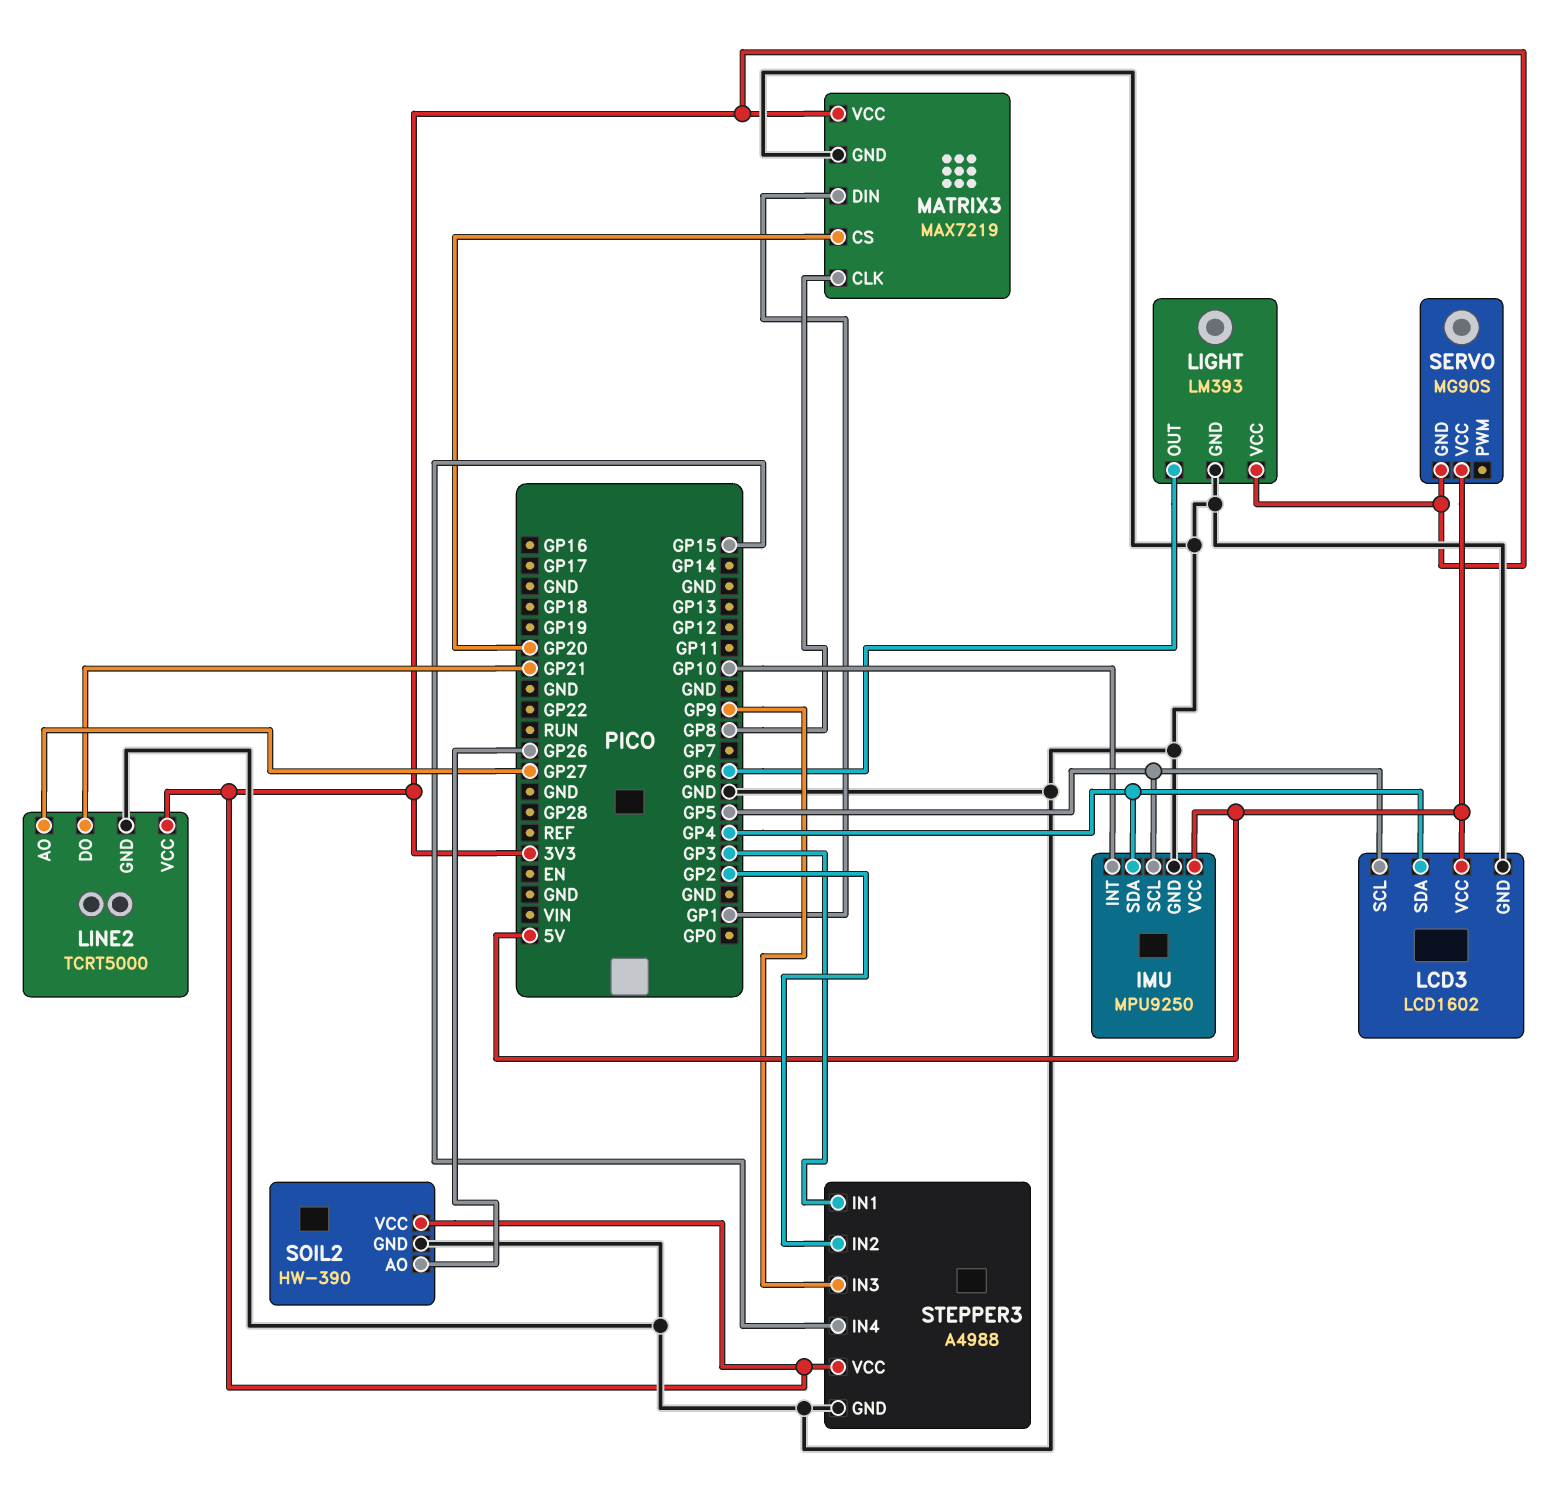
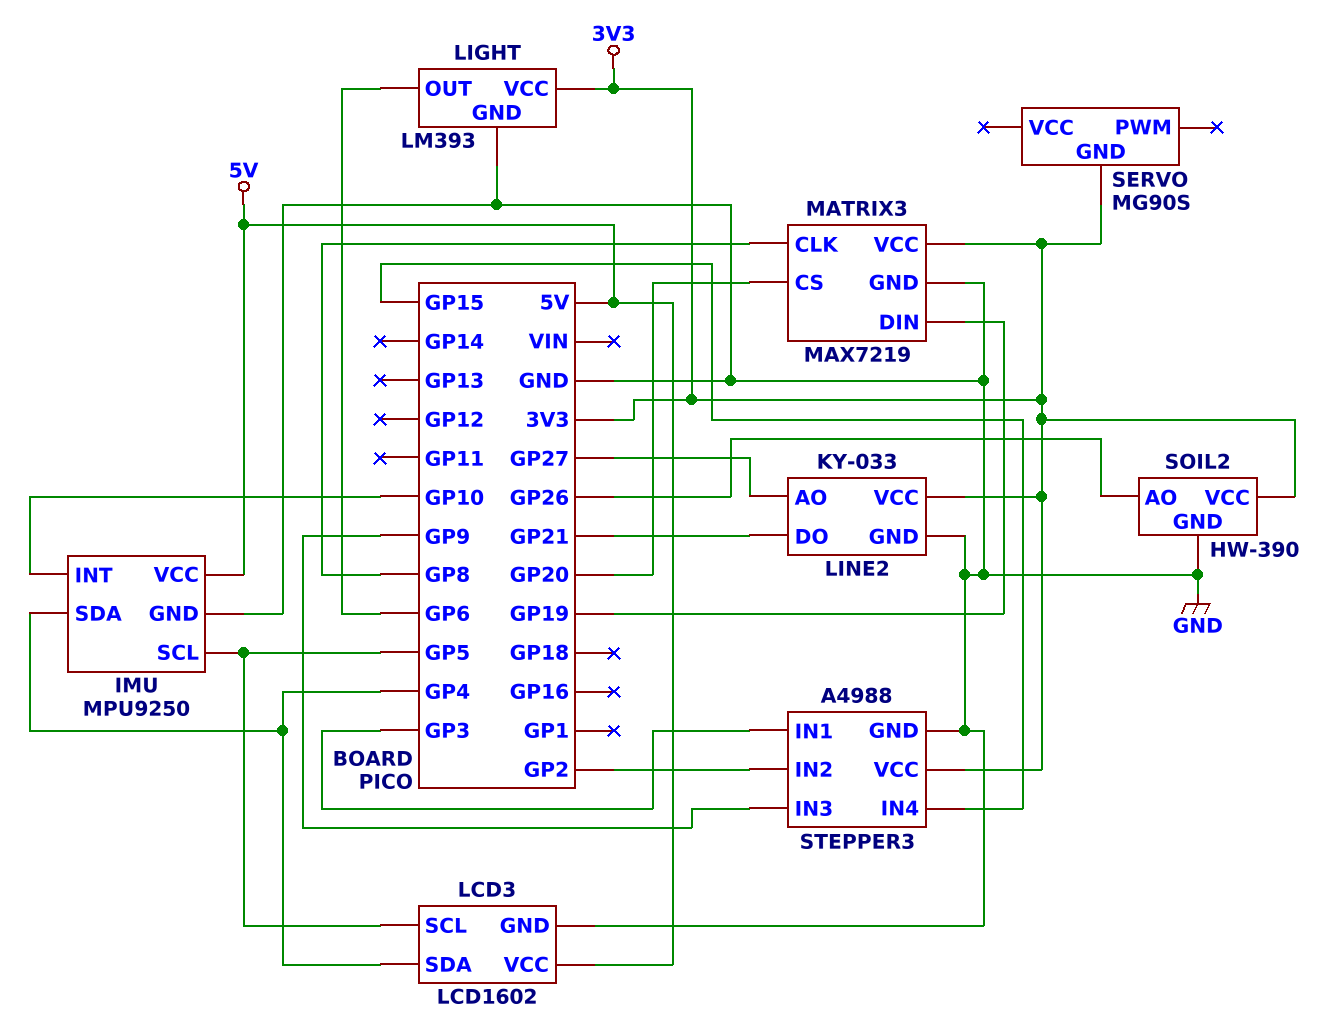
LINE2: TCRT5000 -> KY-033
MATRIX3 pin DIN: GP1 -> GP19
SERVO pin VCC: 5V -> none

